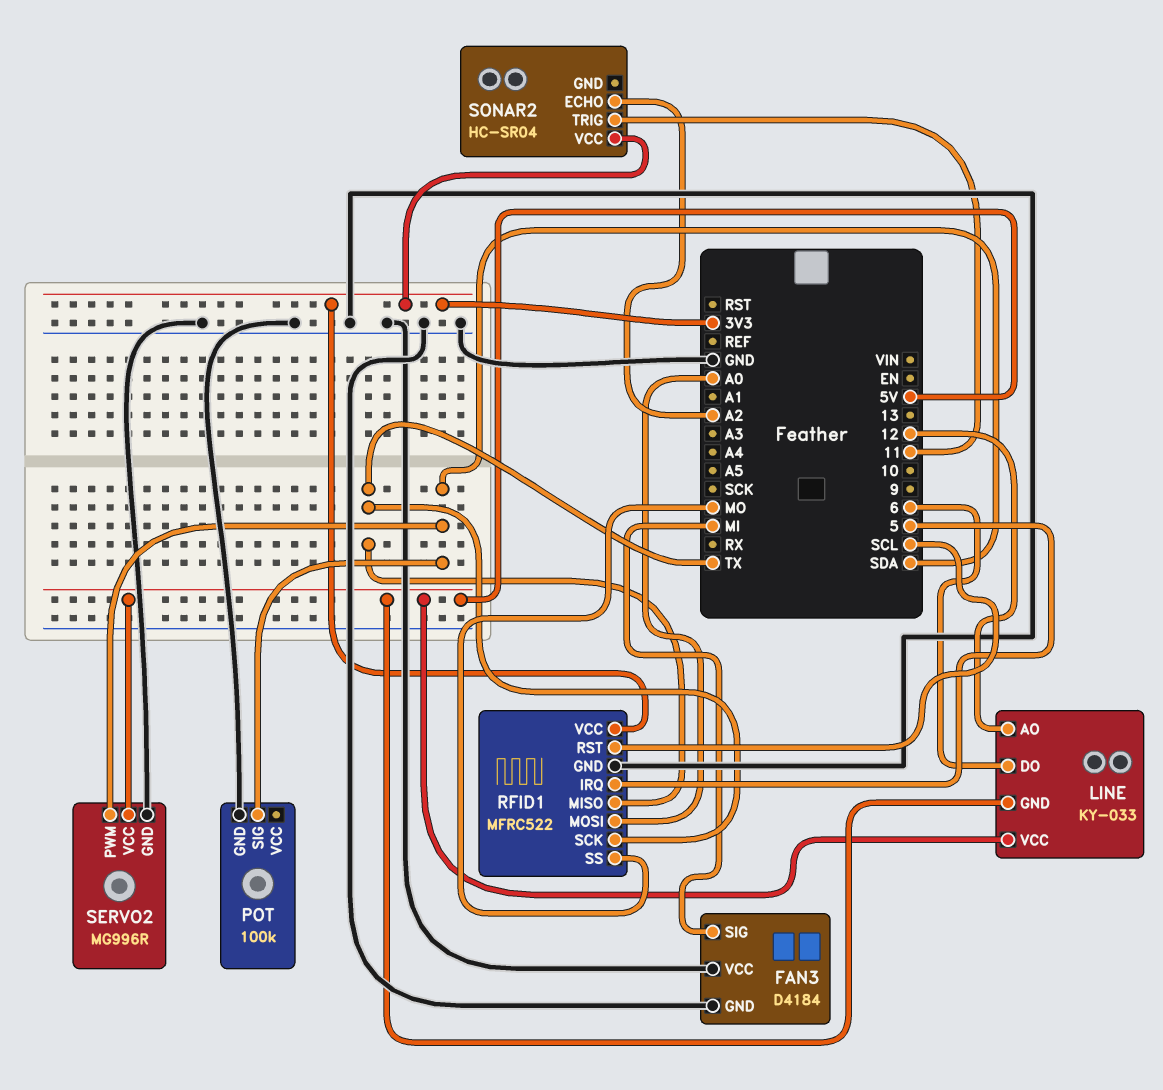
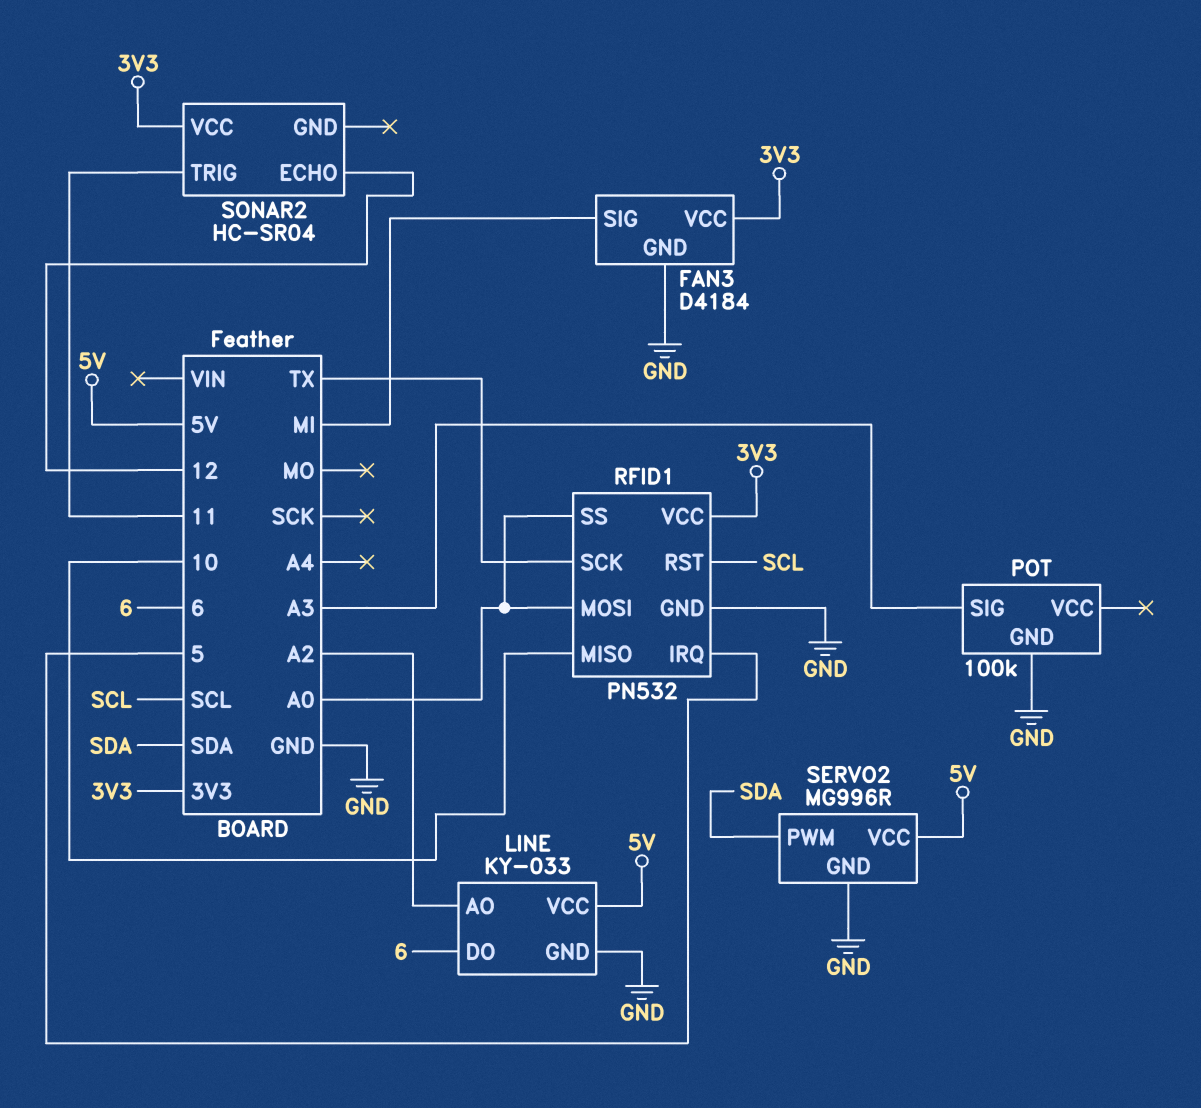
FAN3 pin VCC: GND -> 3V3
LINE pin AO: 12 -> A2
LINE pin GND: 5V -> GND
POT pin SIG: SDA -> A3
RFID1: MFRC522 -> PN532
RFID1 pin MISO: TX -> 10
RFID1 pin SS: MO -> A0
SONAR2 pin ECHO: A2 -> 12

